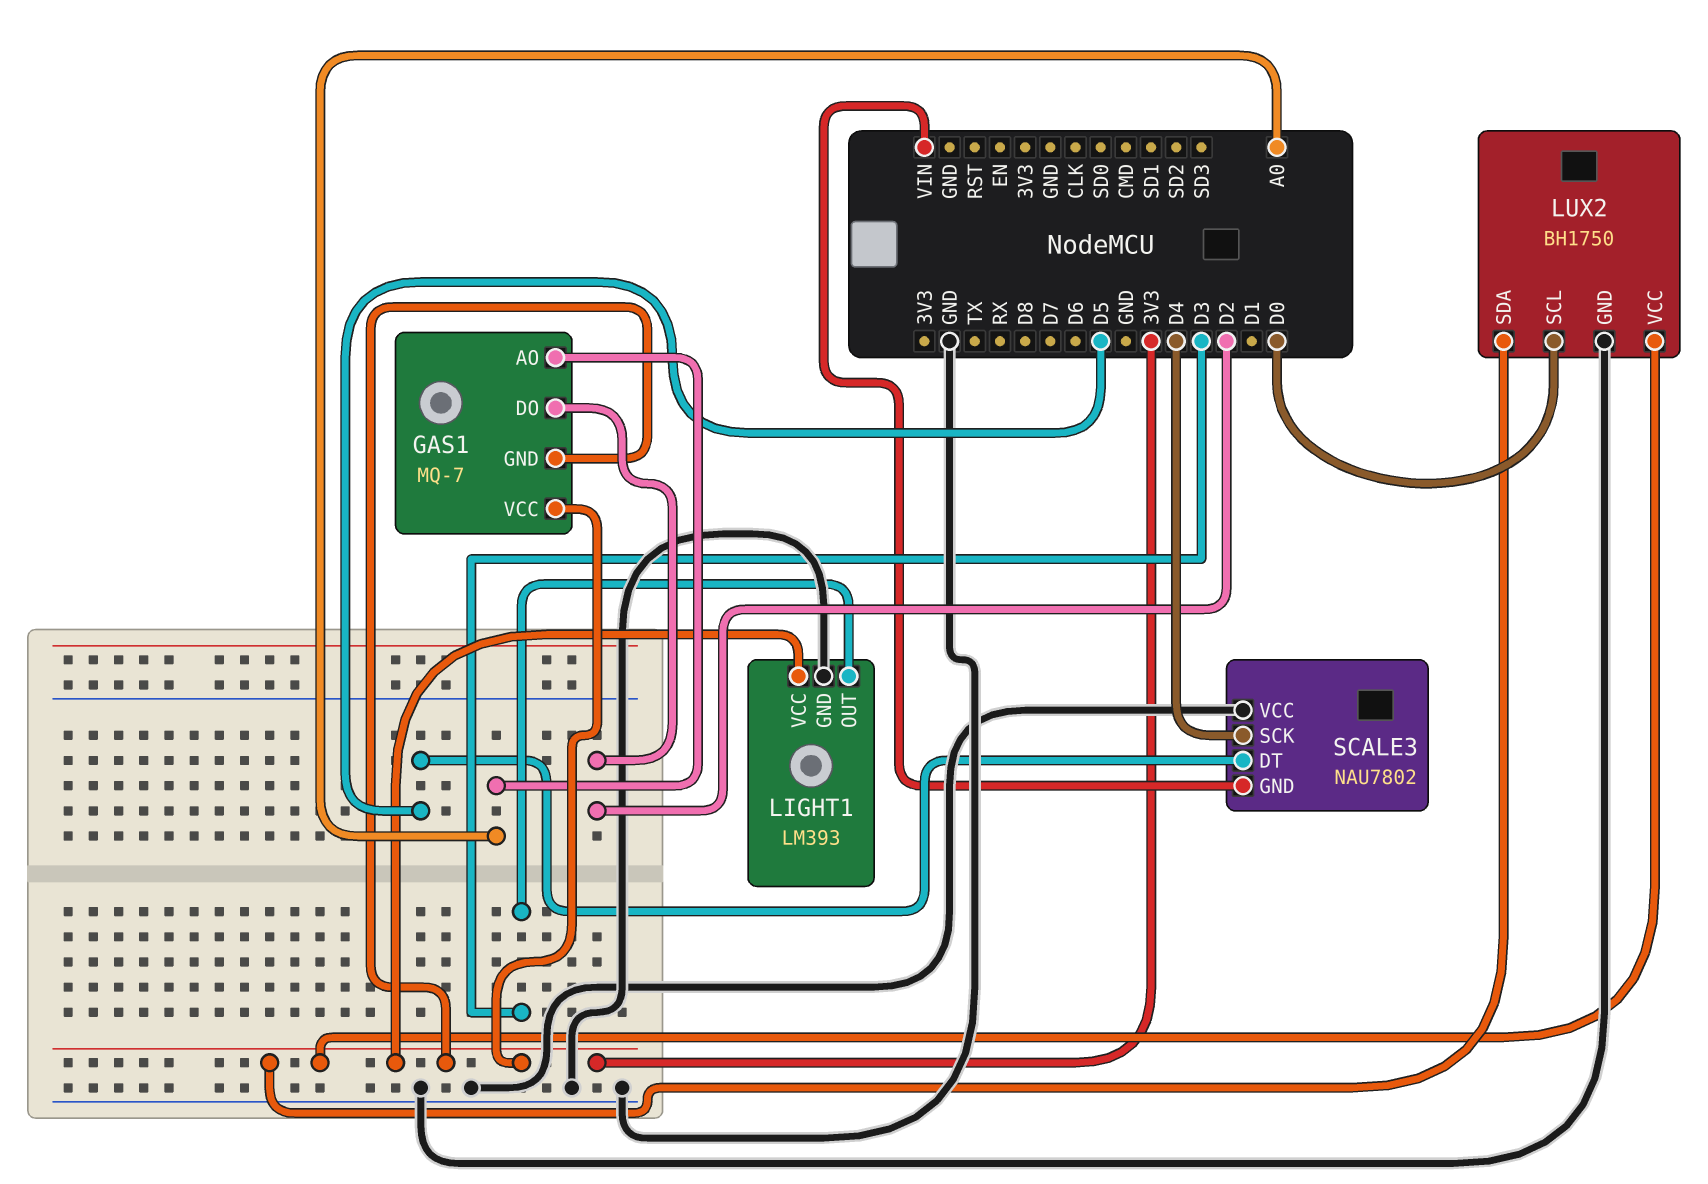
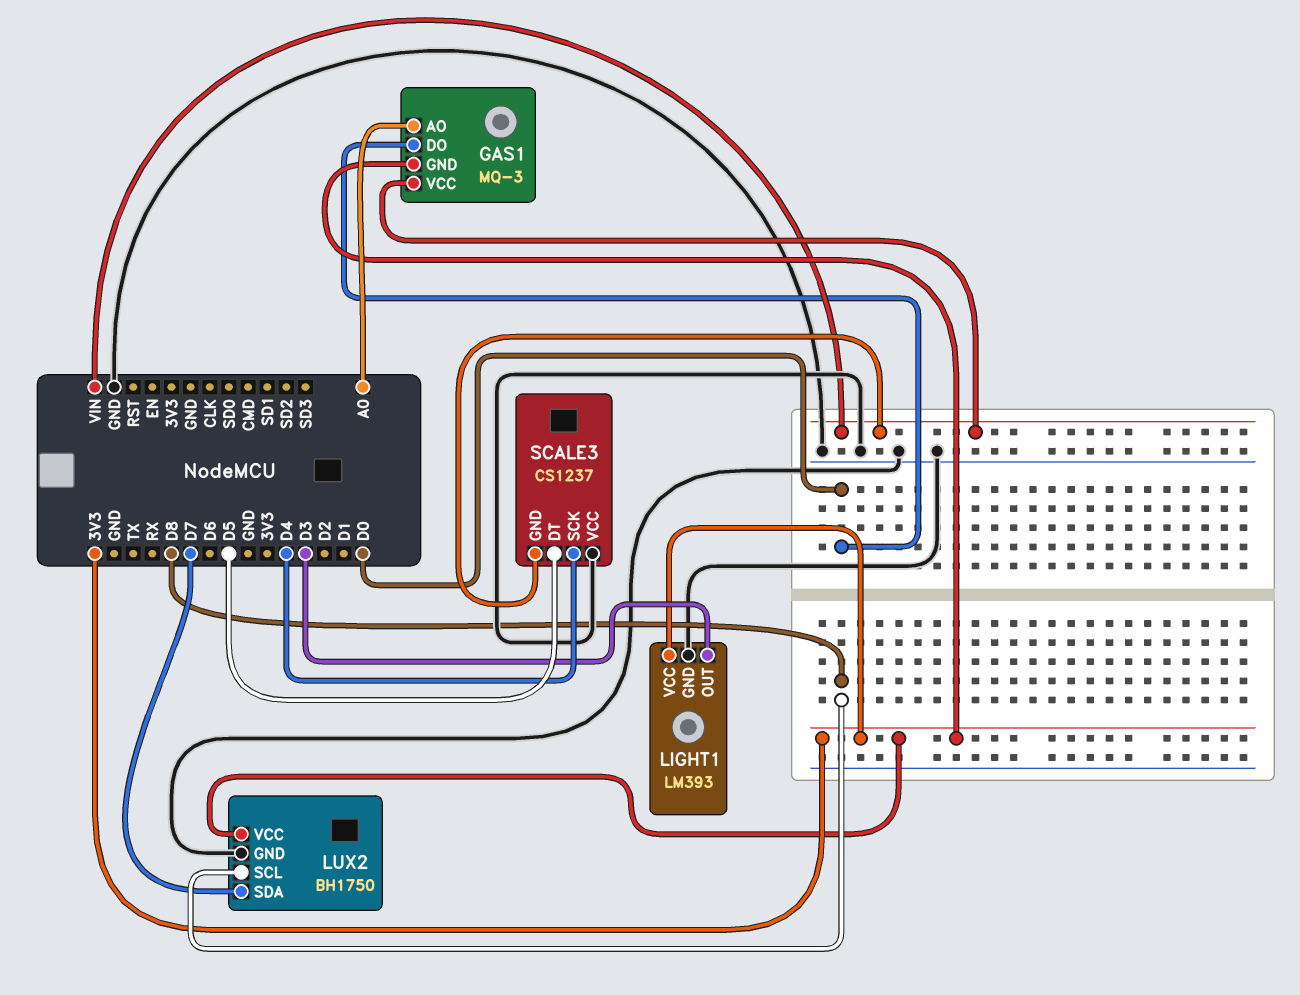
GAS1: MQ-7 -> MQ-3
GAS1 pin DO: D2 -> D0
GAS1 pin VCC: 3V3 -> VIN
LUX2 pin SCL: D0 -> D8
LUX2 pin SDA: 3V3 -> D7
SCALE3: NAU7802 -> CS1237

